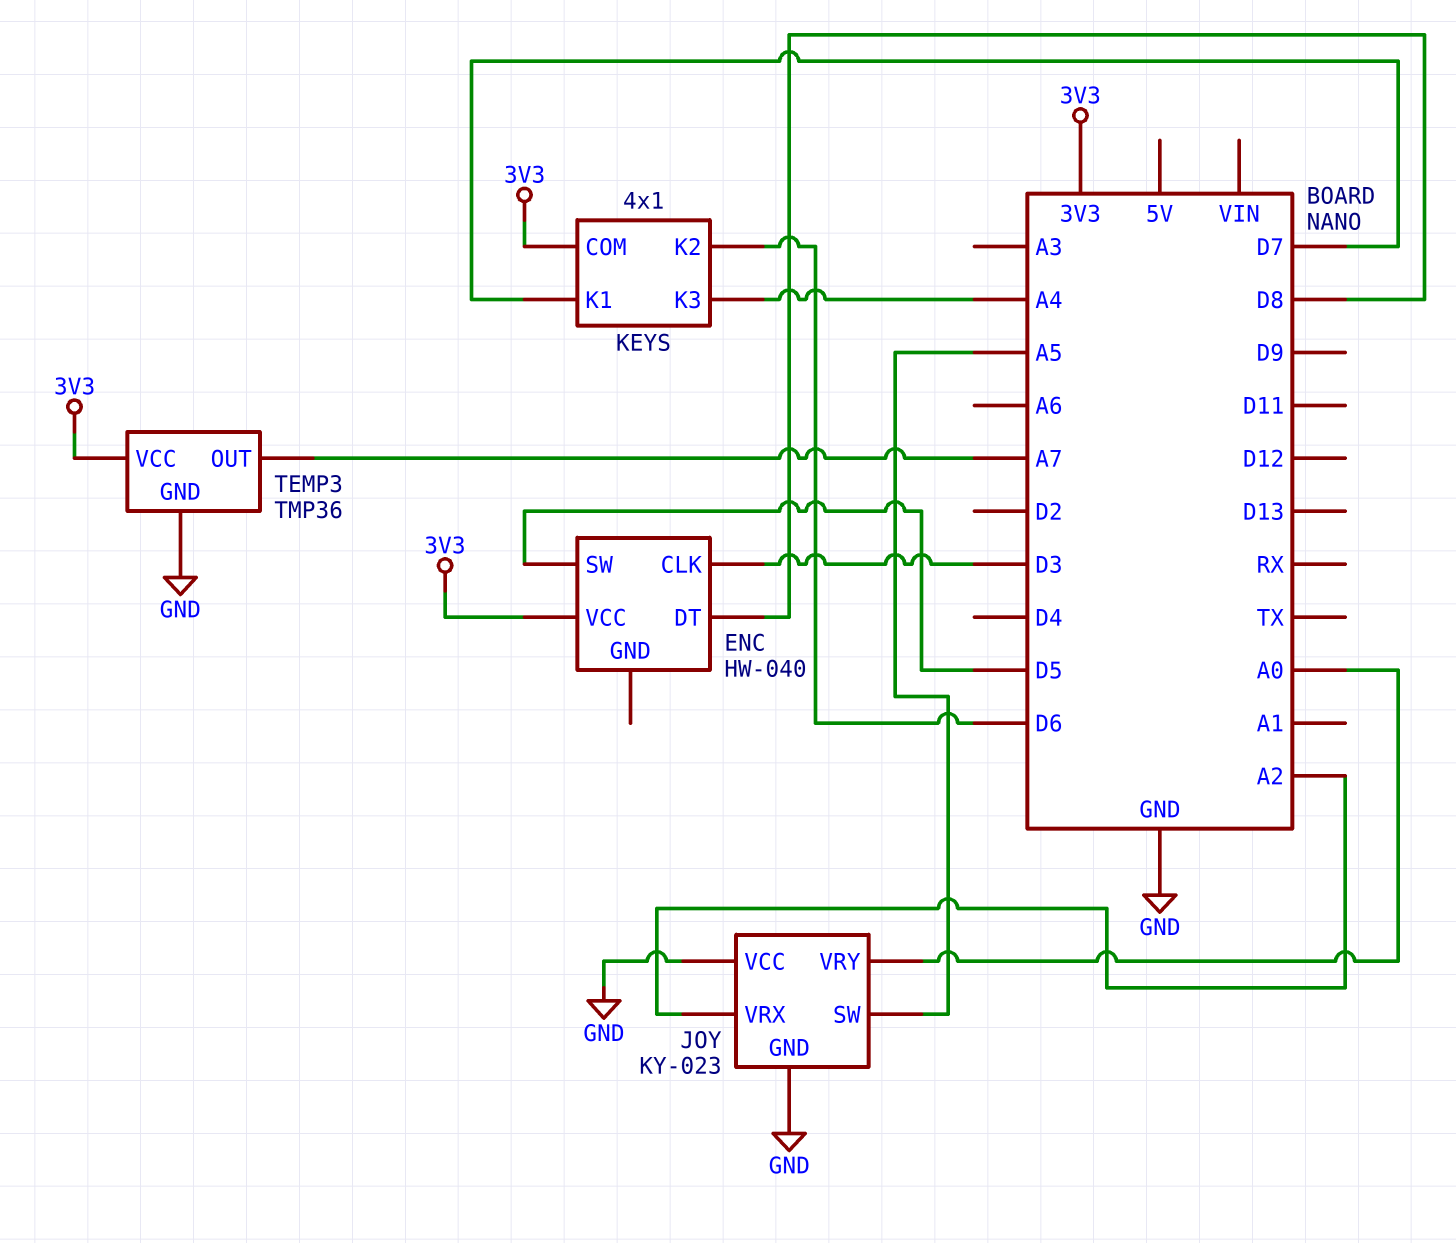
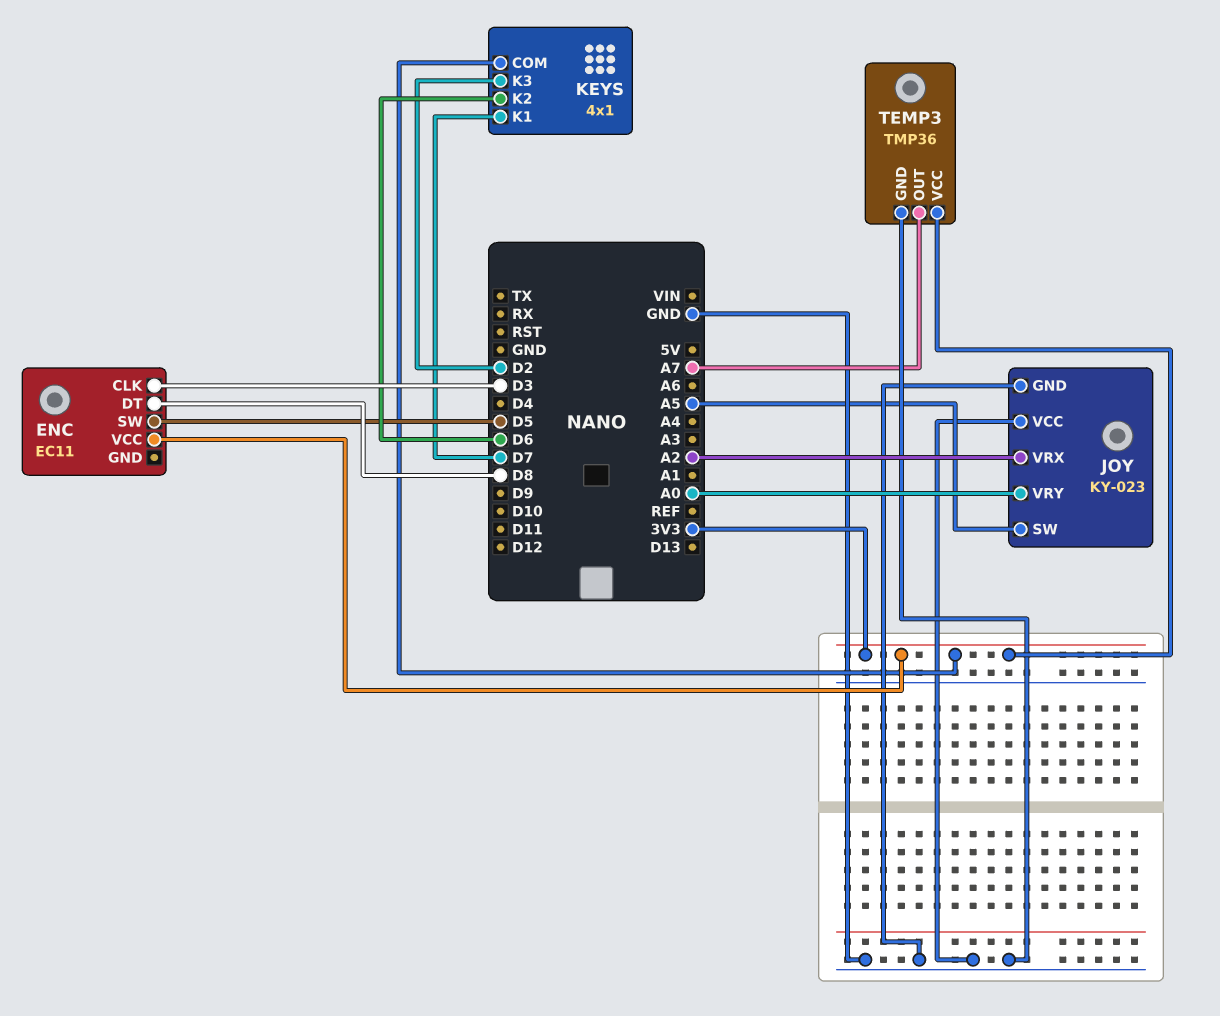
ENC: HW-040 -> EC11
KEYS pin K3: A4 -> D2

